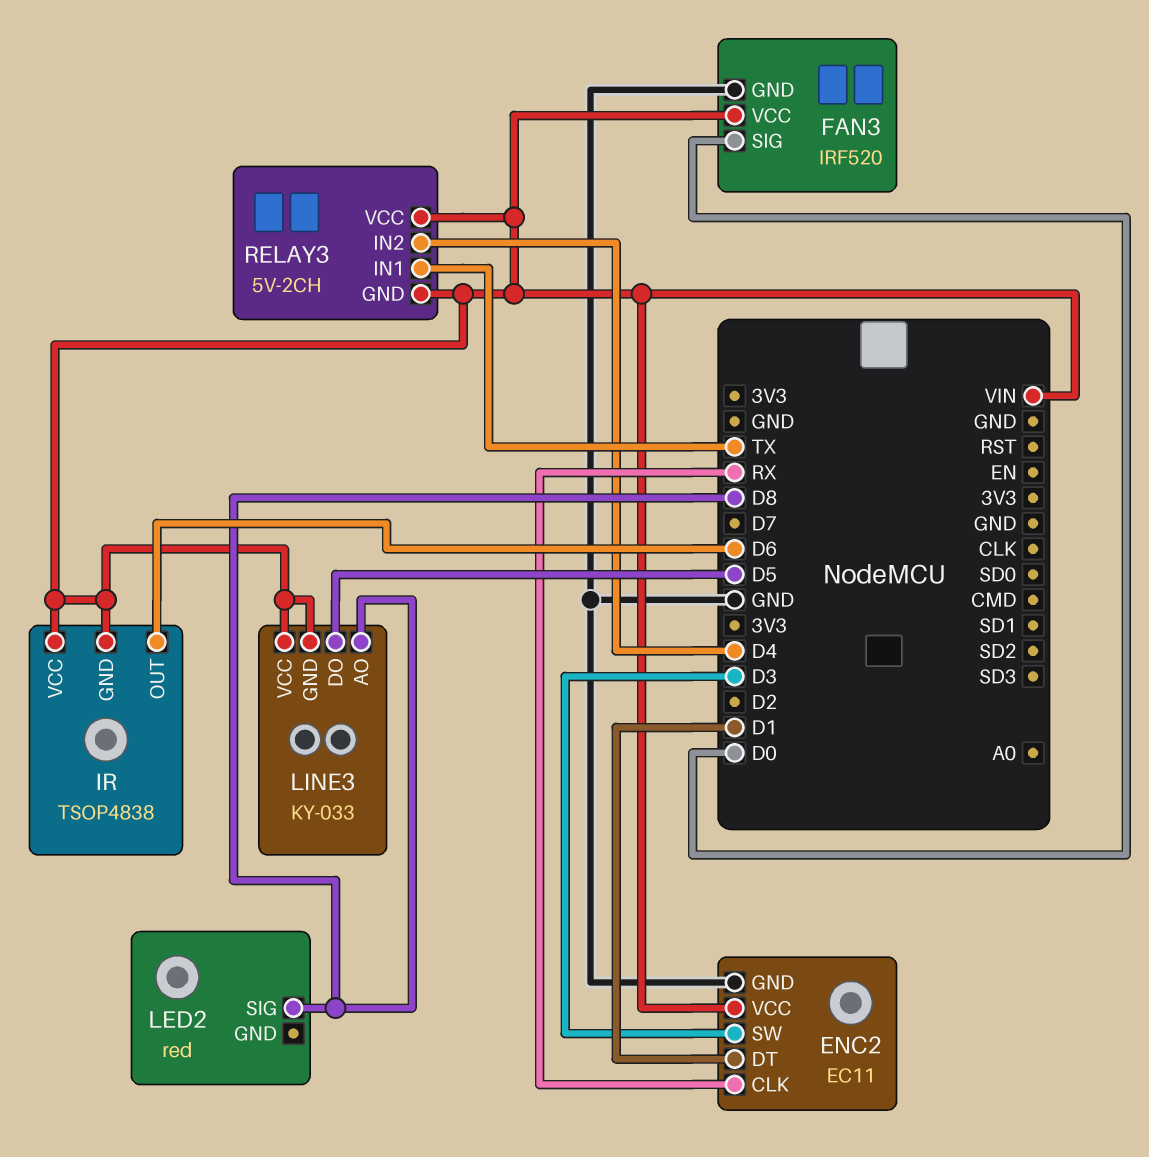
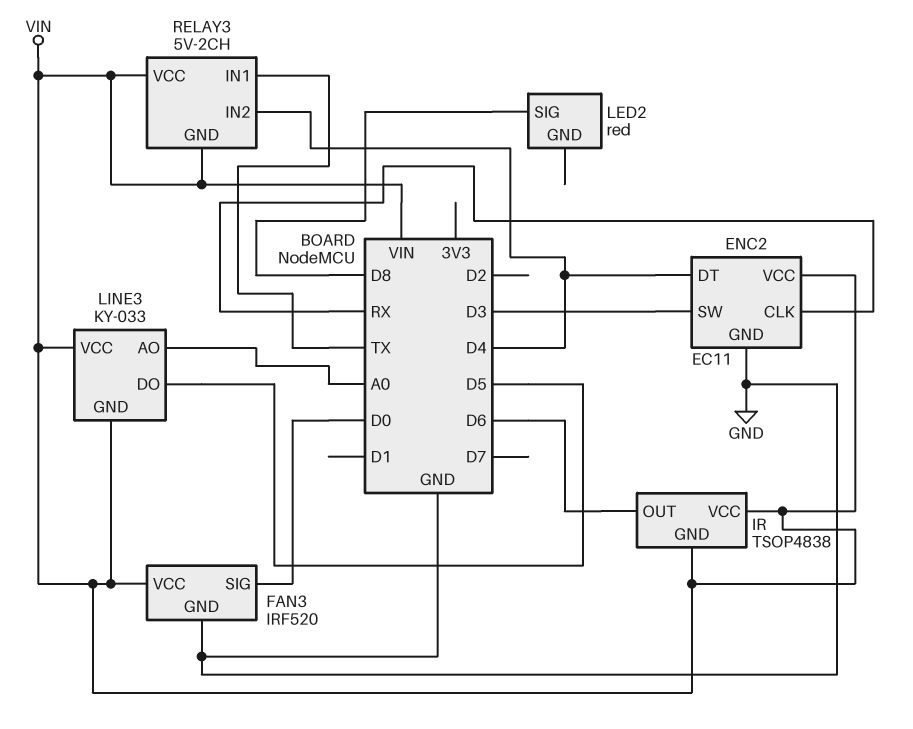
ENC2 pin DT: D1 -> D4
LINE3 pin AO: D8 -> A0

